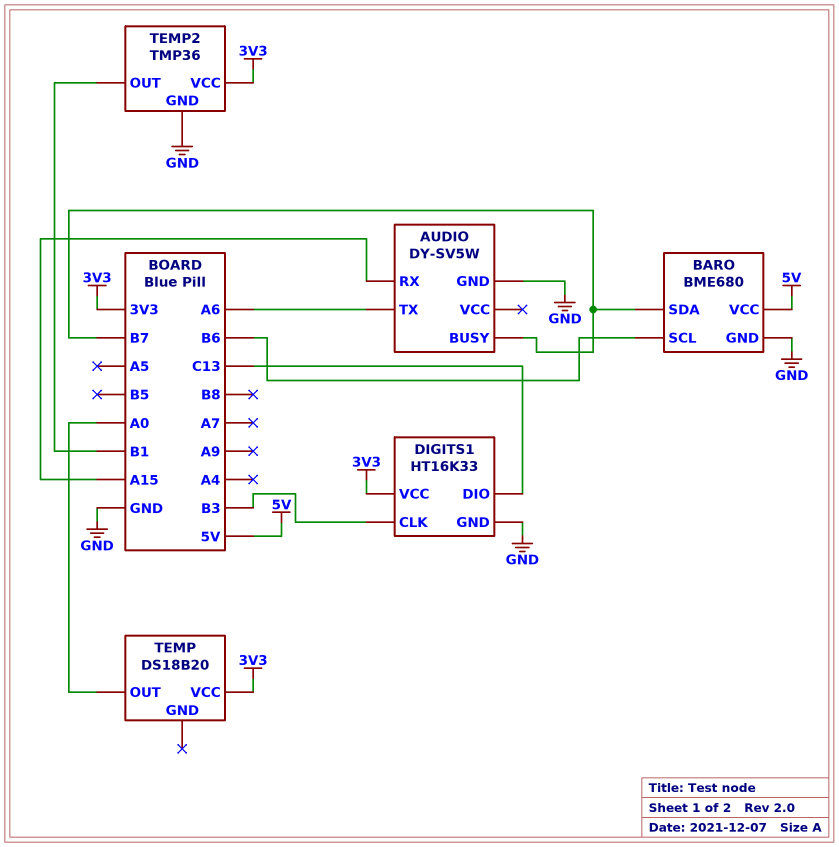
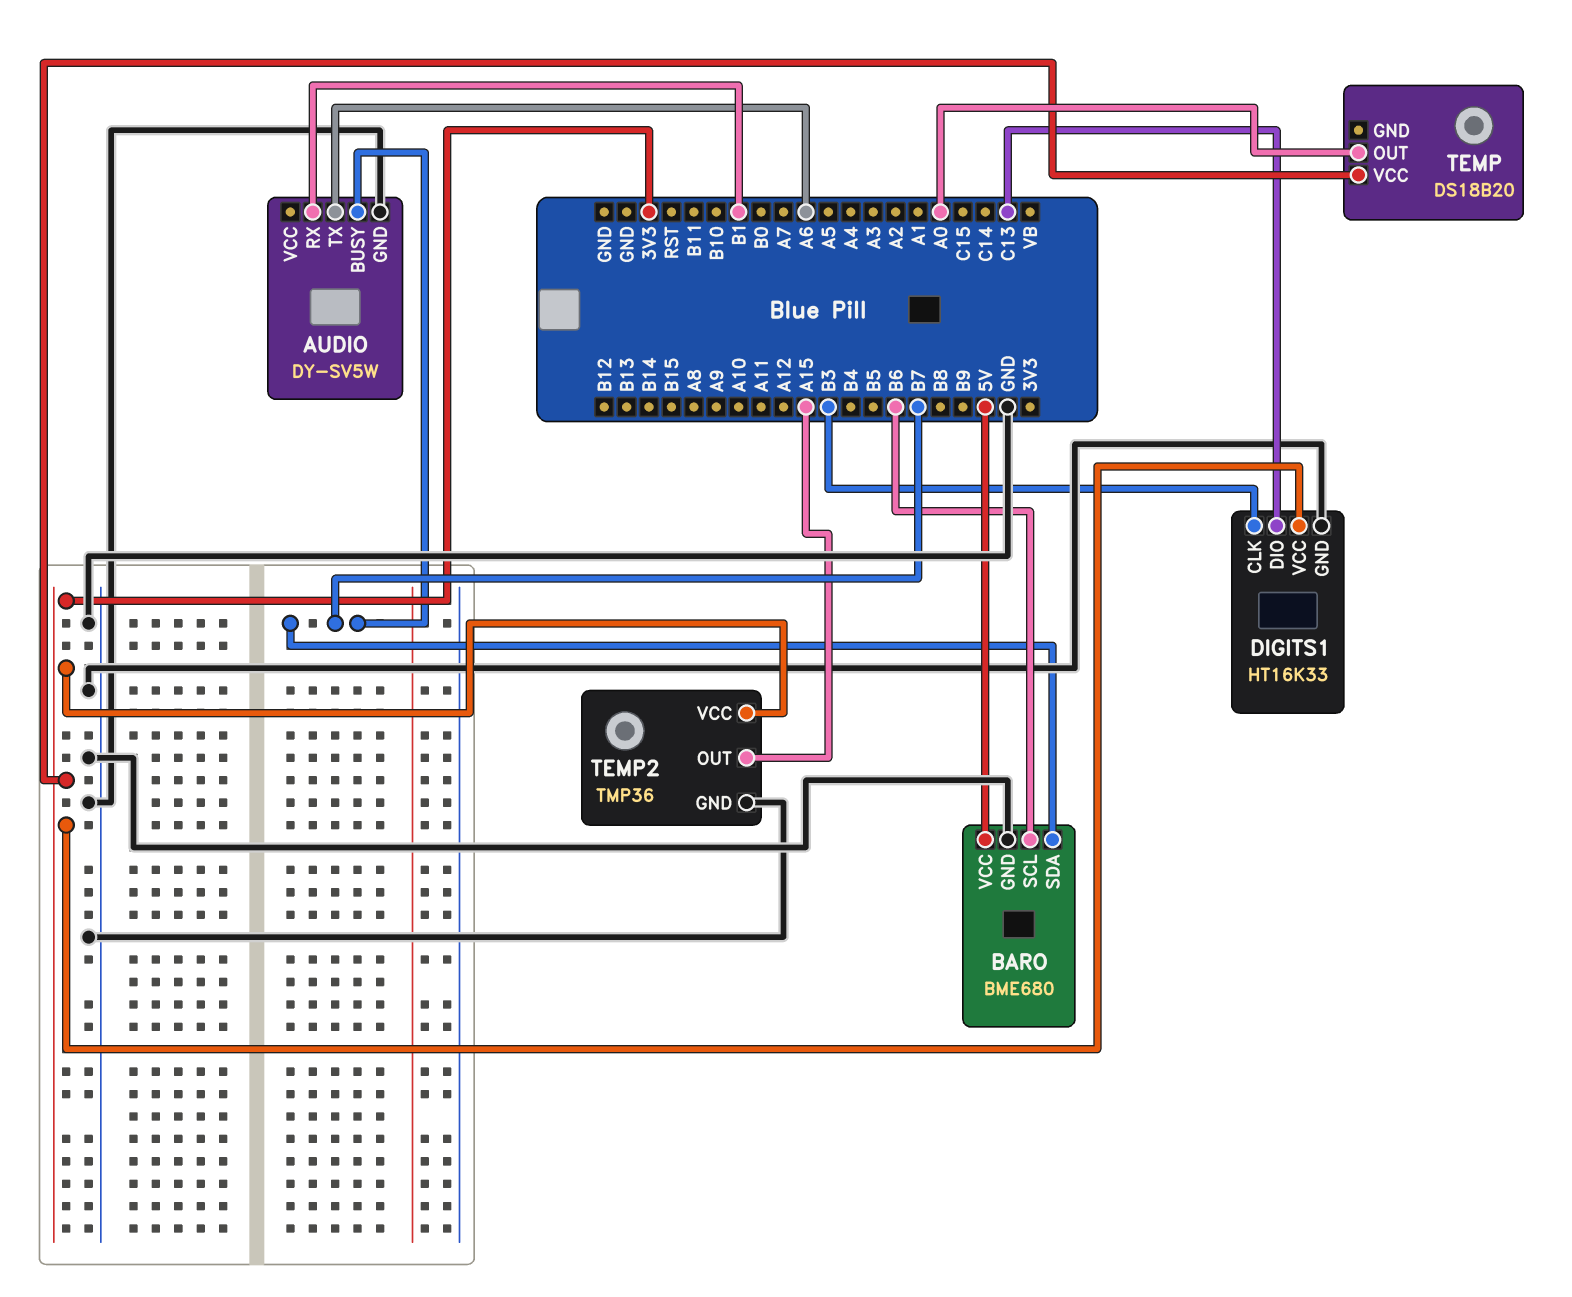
AUDIO pin RX: A15 -> B1
TEMP2 pin OUT: B1 -> A15

